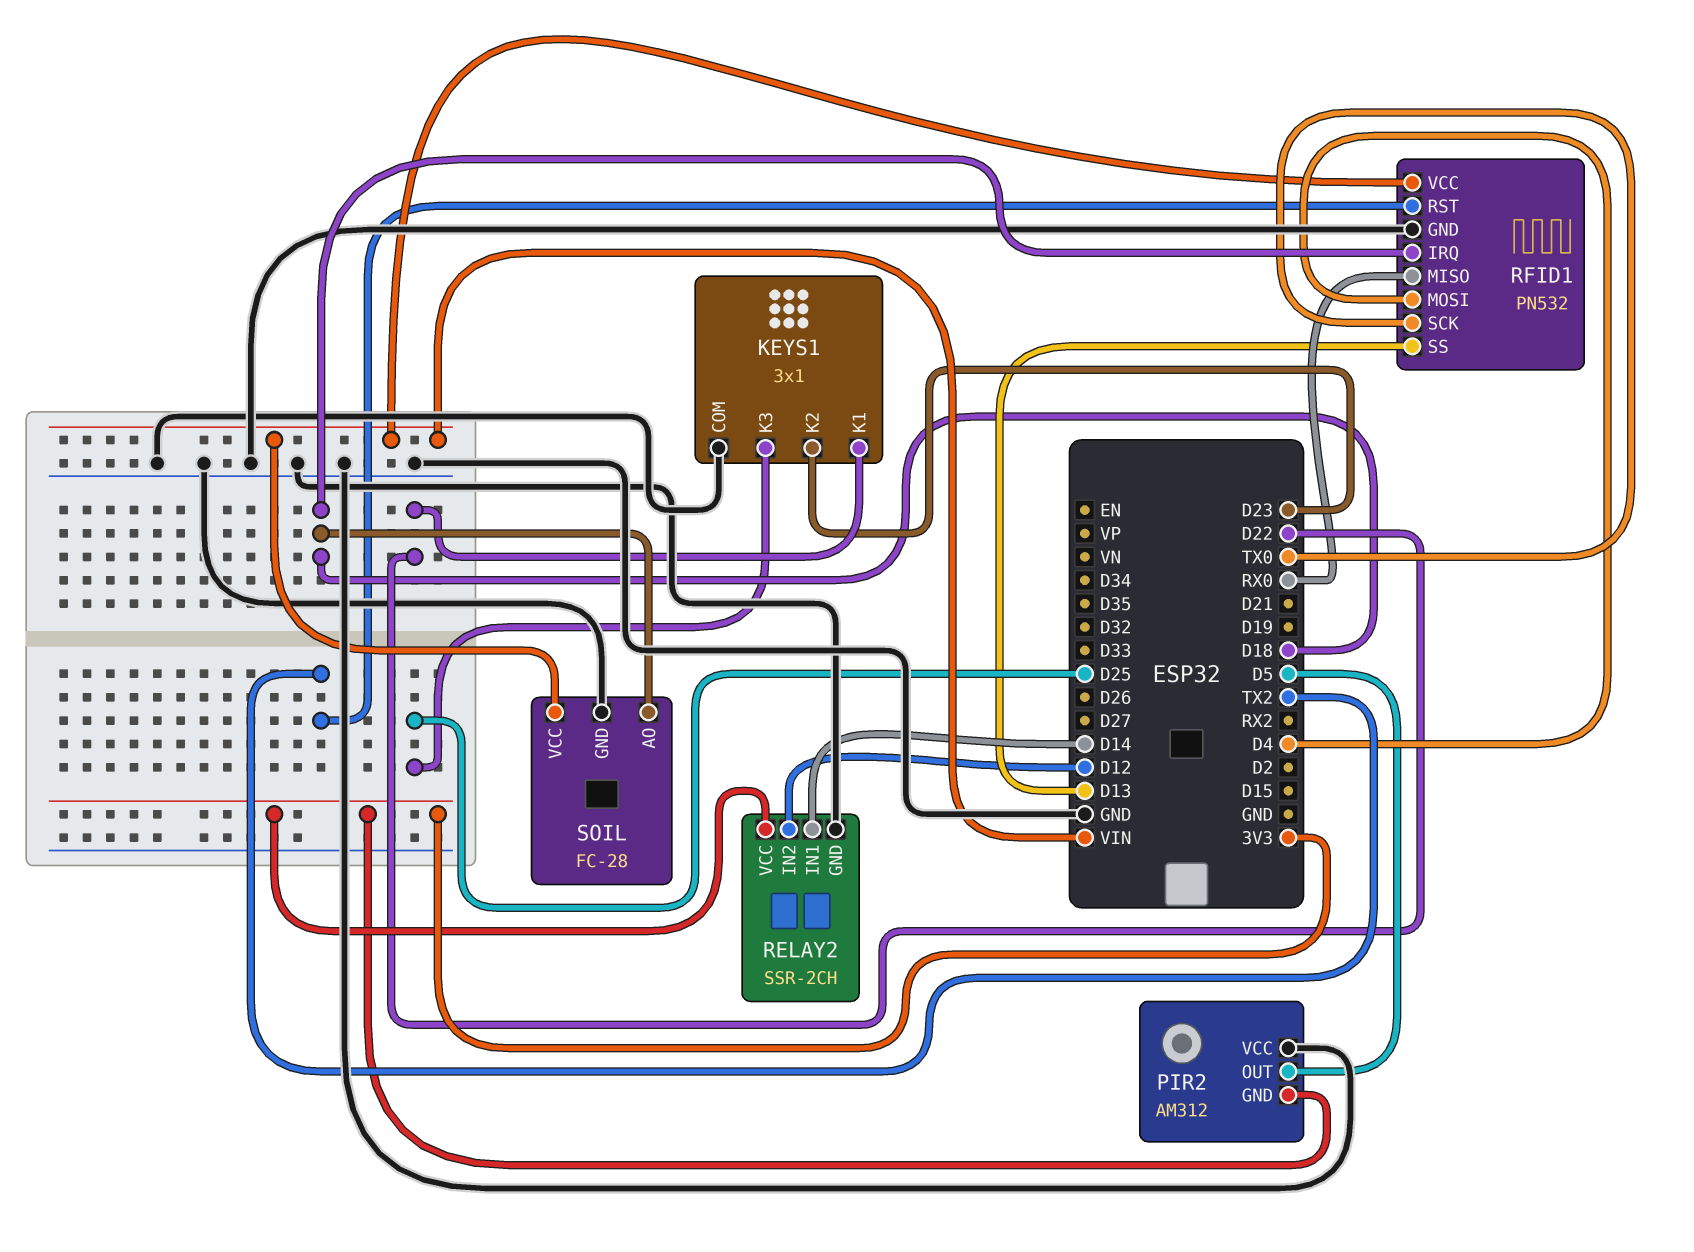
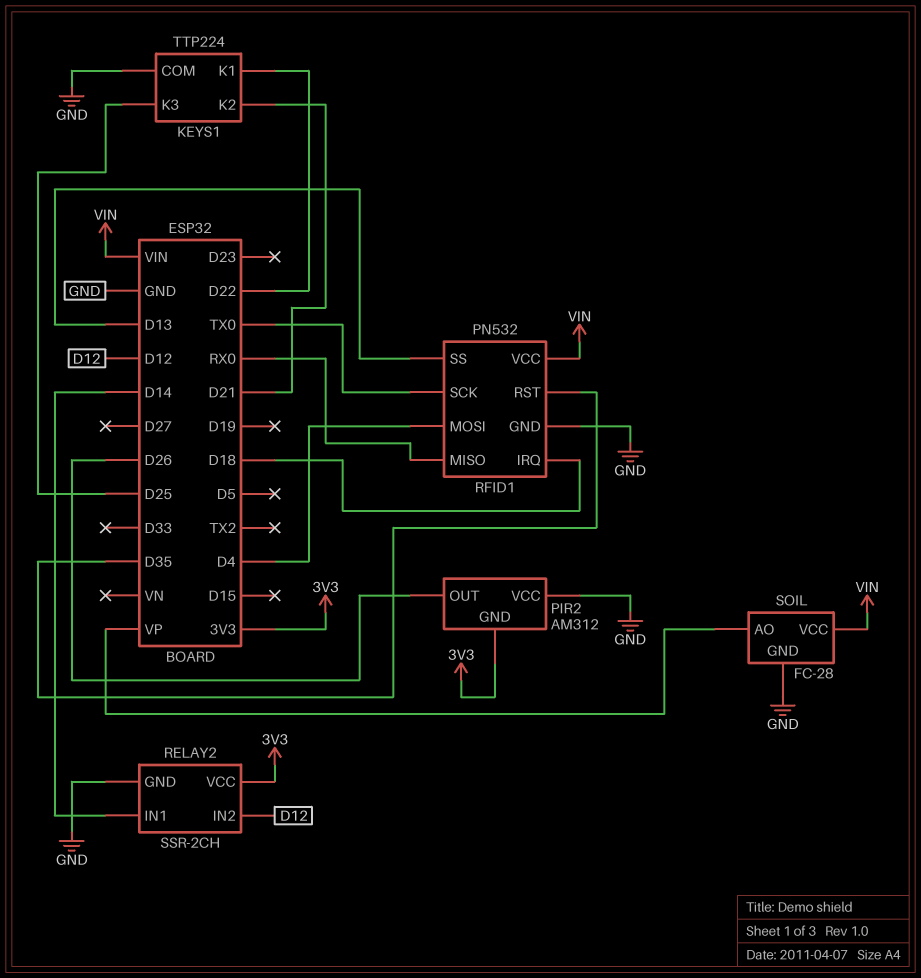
KEYS1: 3x1 -> TTP224
KEYS1 pin K2: D23 -> D21
PIR2 pin OUT: D5 -> D26
RFID1 pin RST: TX2 -> D35
SOIL pin AO: D18 -> VP

